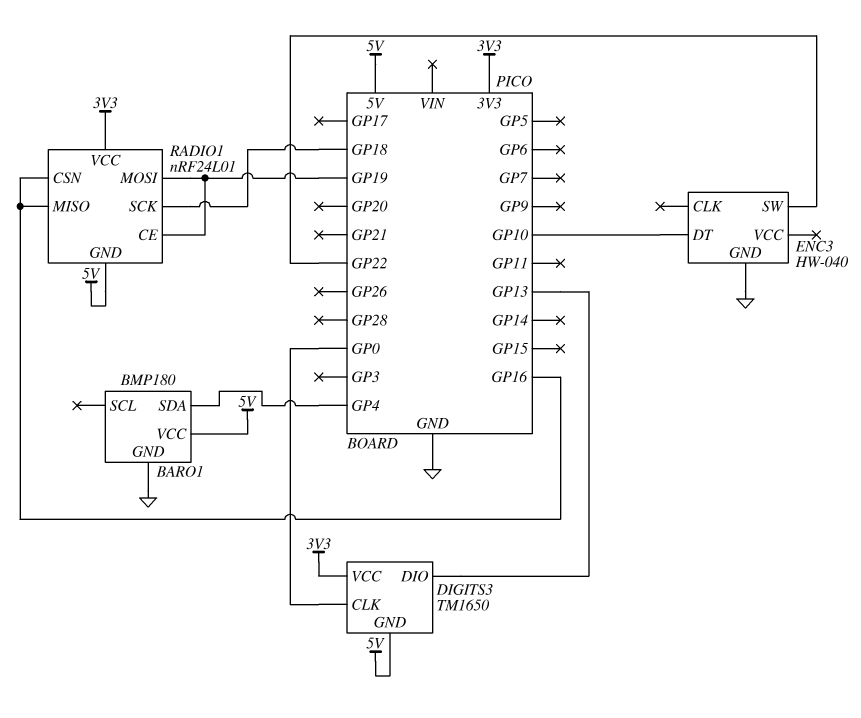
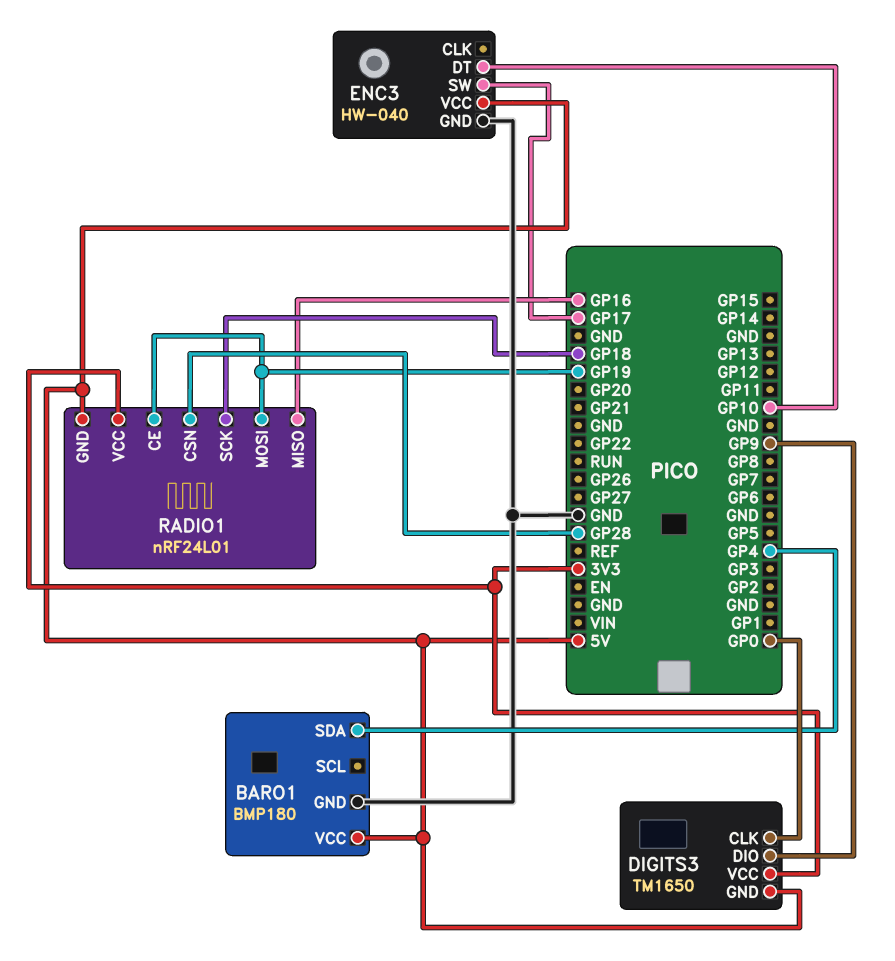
DIGITS3 pin DIO: GP13 -> GP9
ENC3 pin SW: GP22 -> GP17
ENC3 pin VCC: none -> 5V
RADIO1 pin CSN: GP16 -> GP28

